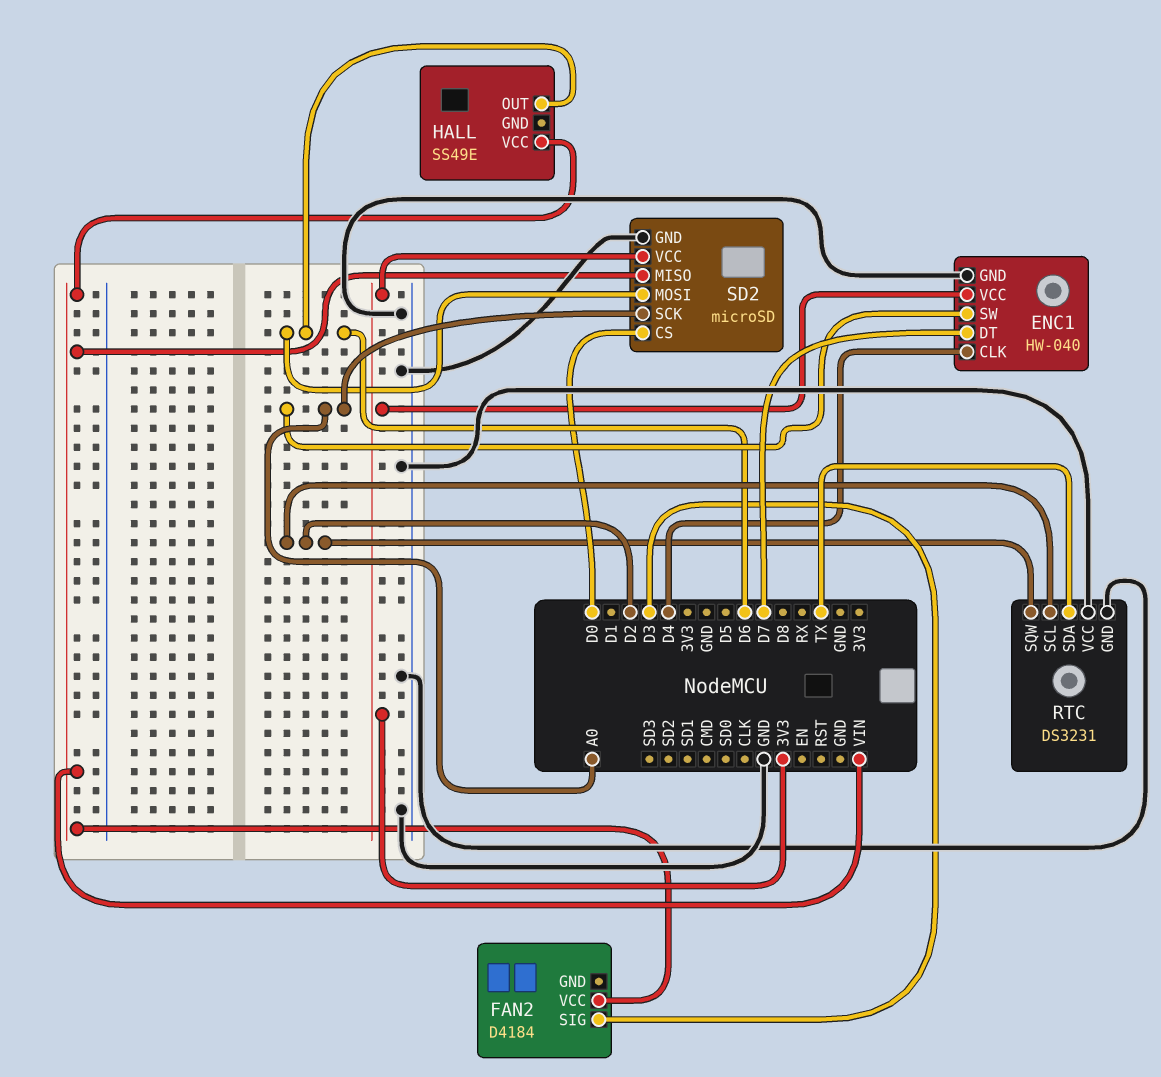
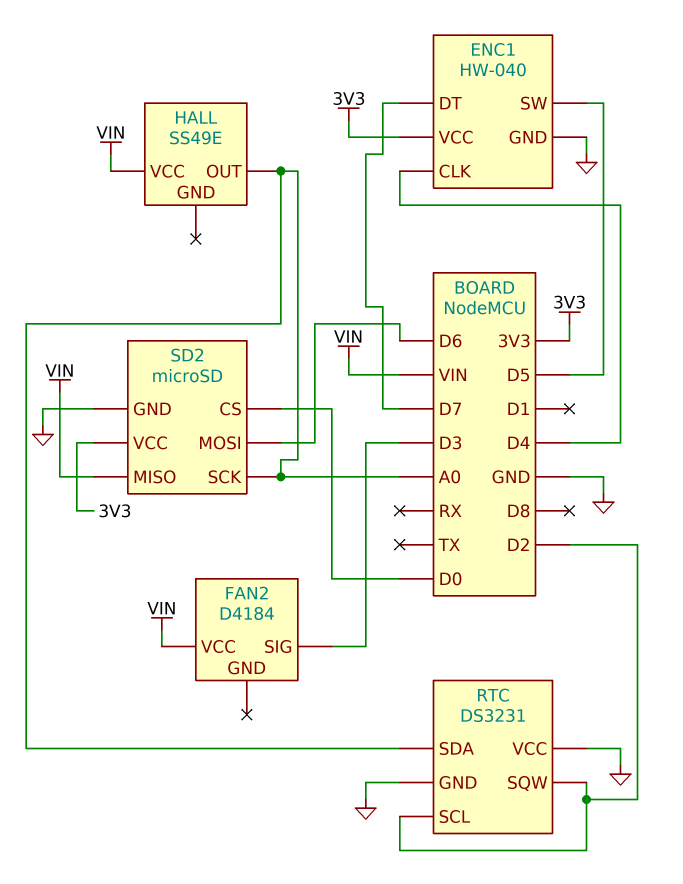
ENC1 pin SW: A0 -> D5
HALL pin OUT: D6 -> A0
RTC pin SDA: TX -> A0

